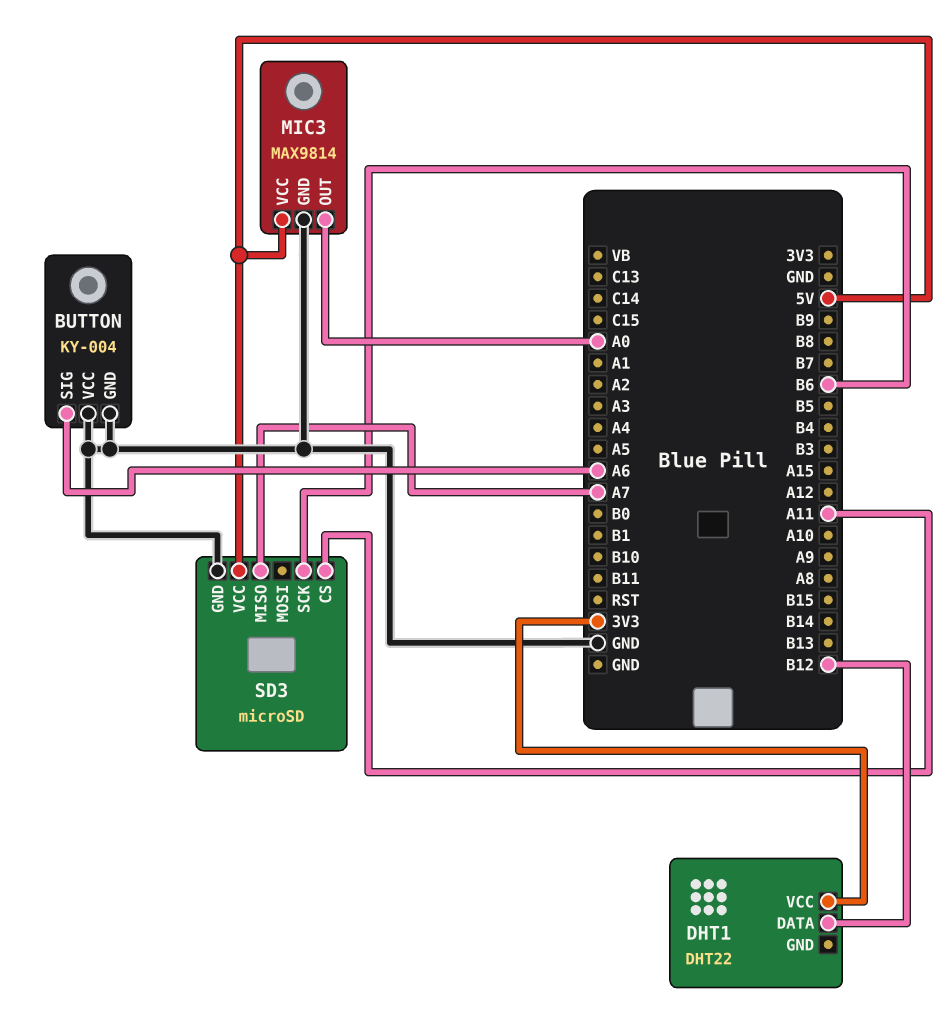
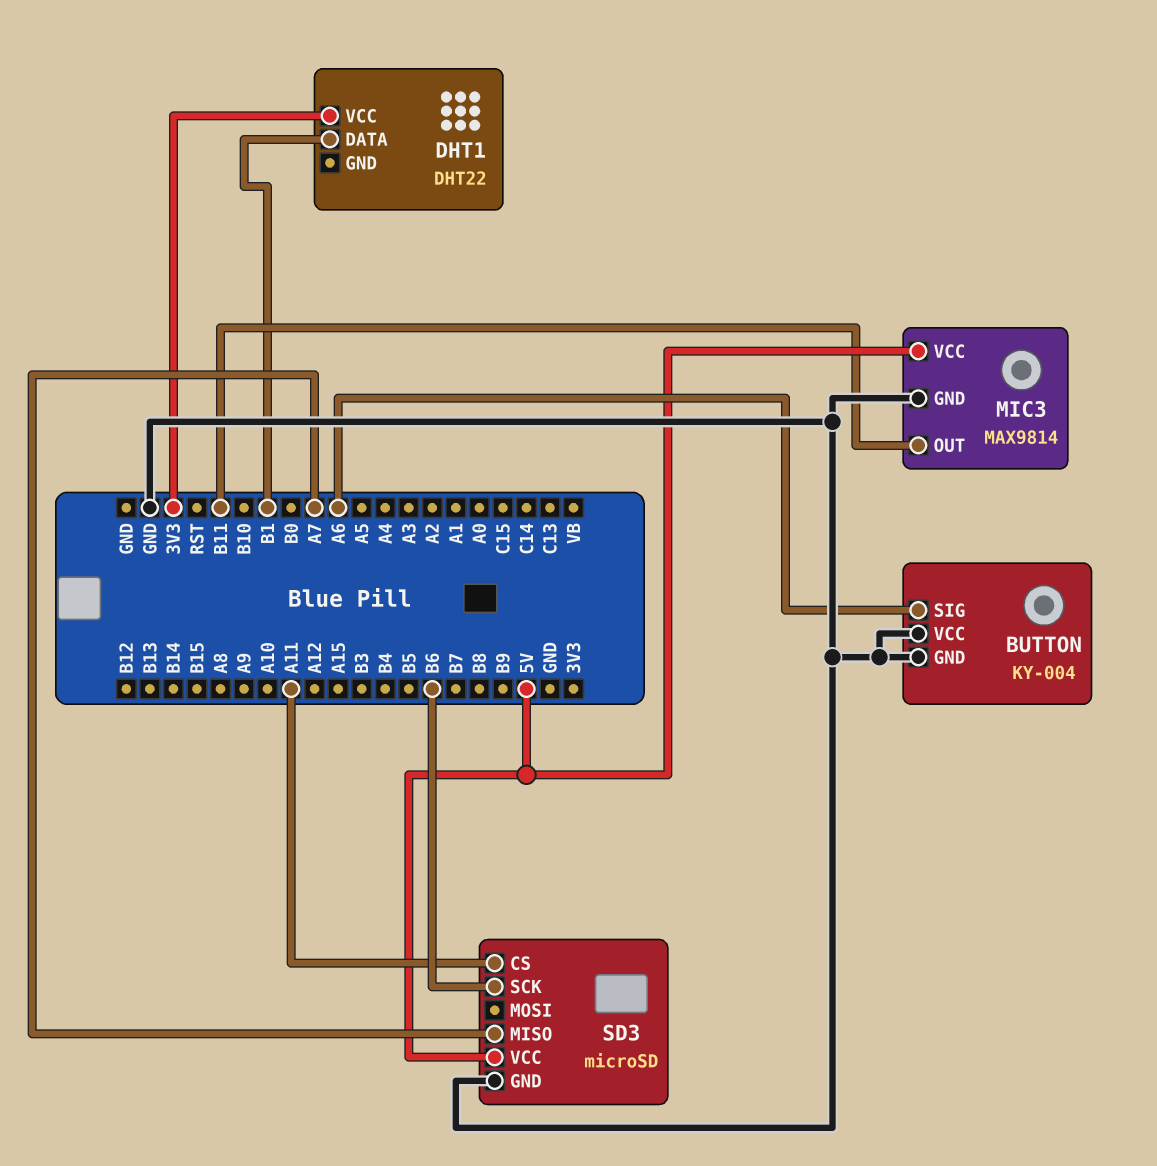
DHT1 pin DATA: B12 -> B1
MIC3 pin OUT: A0 -> B11

